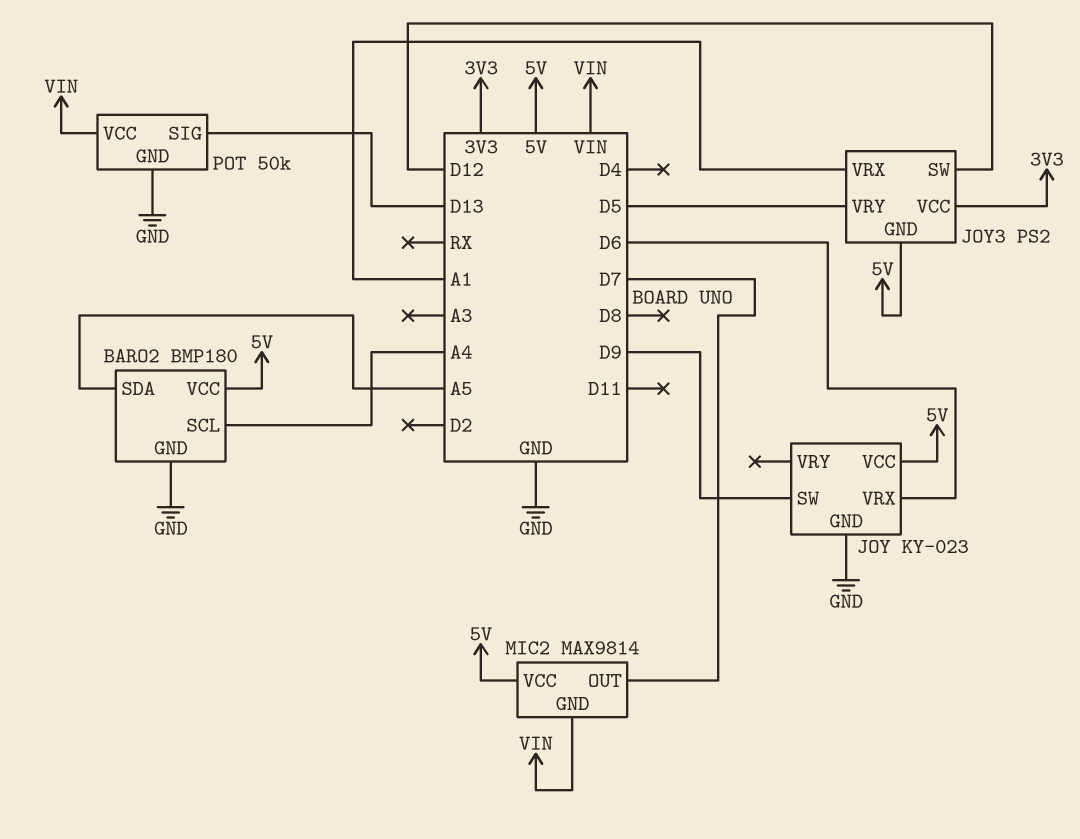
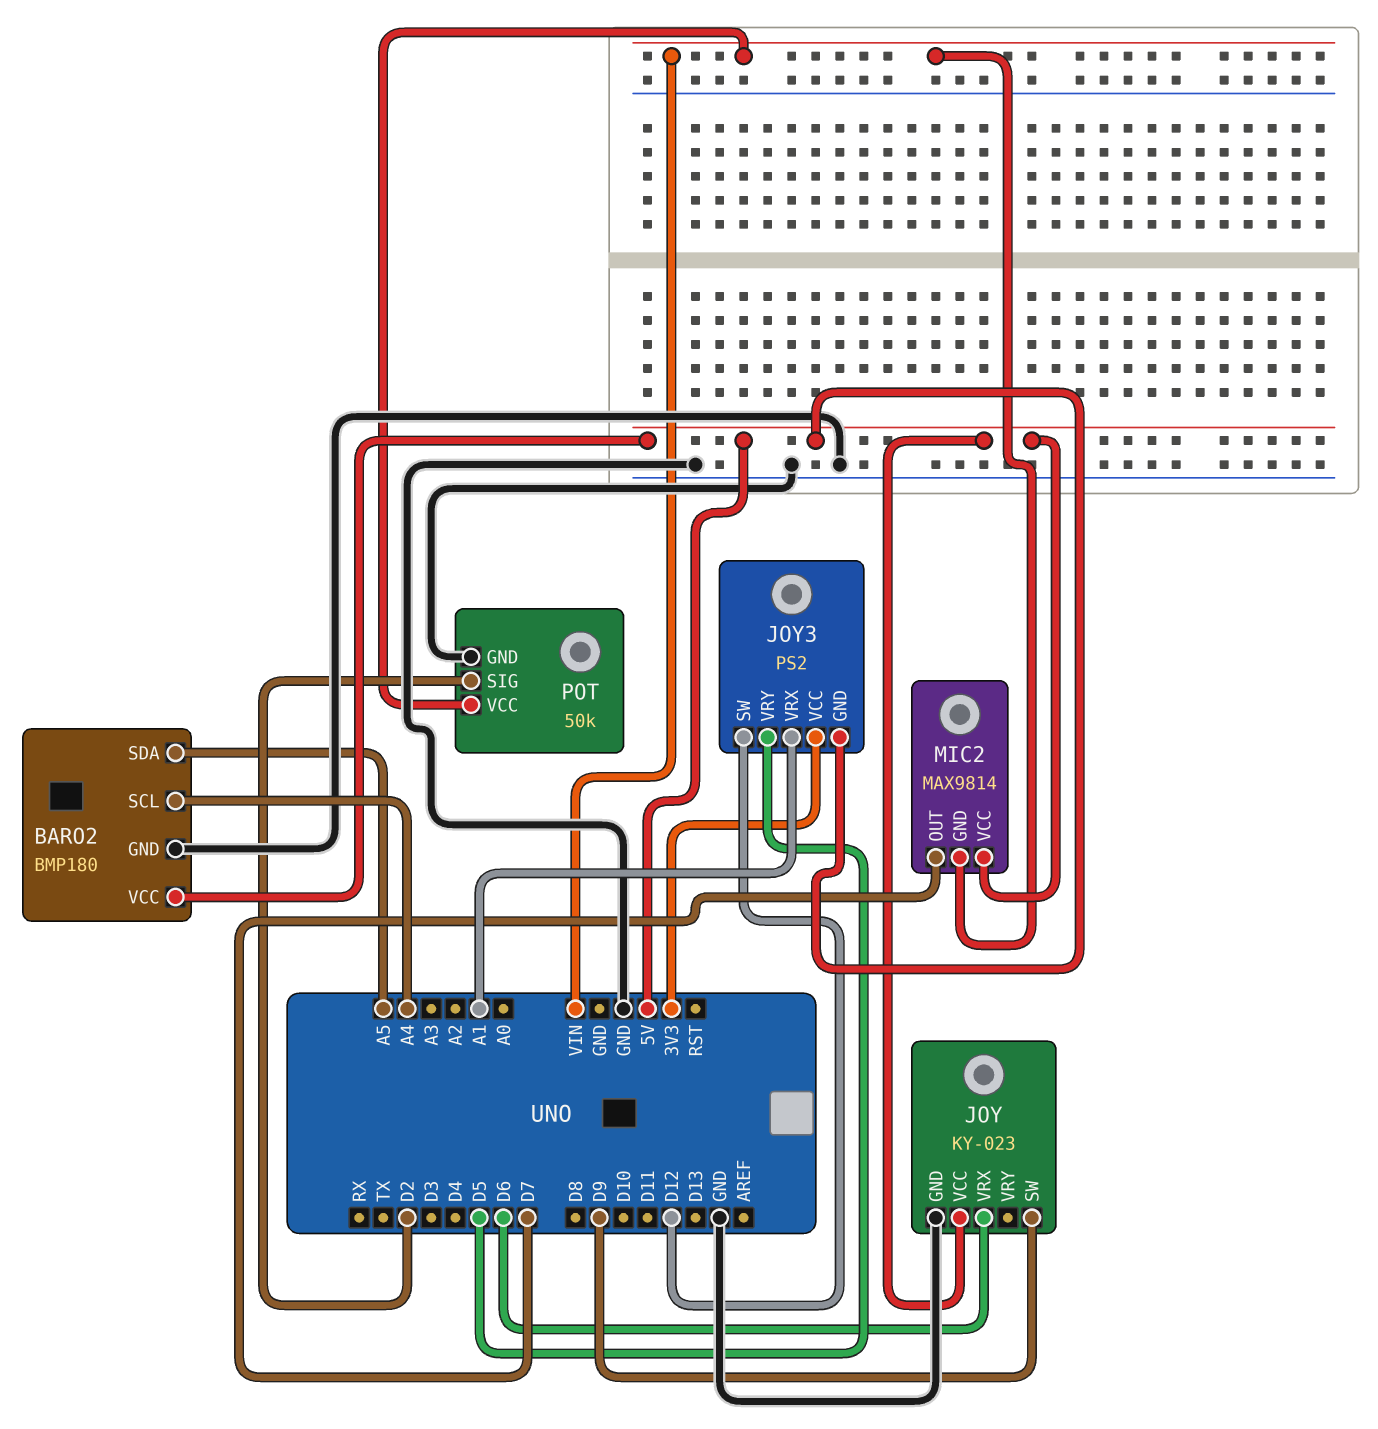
POT pin SIG: D13 -> D2

